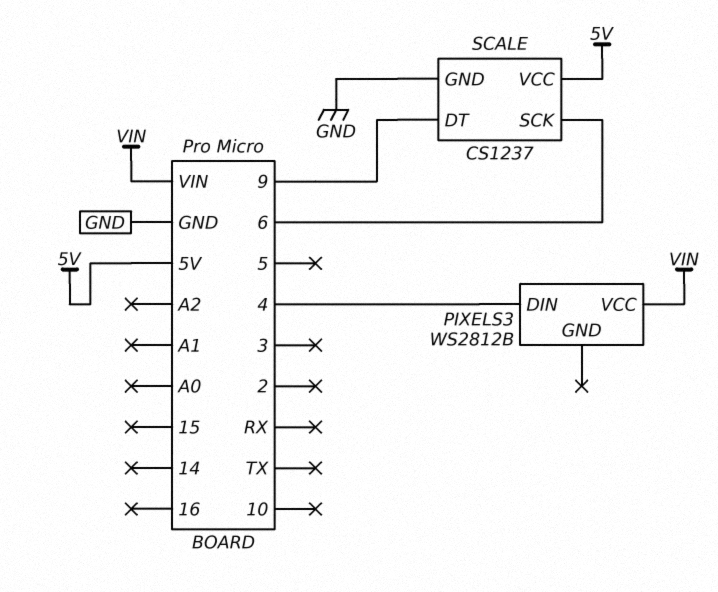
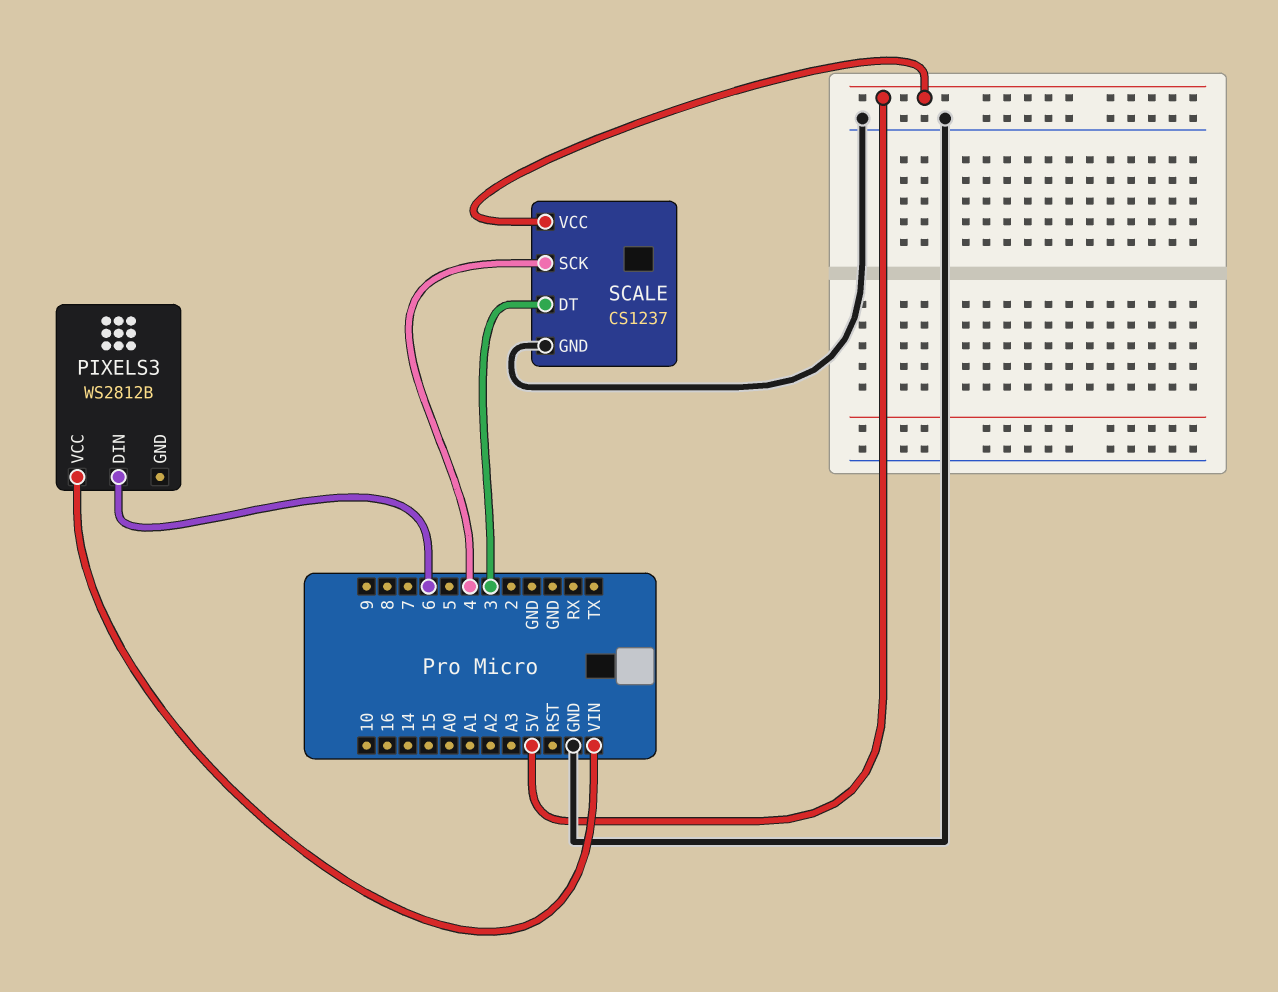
PIXELS3 pin DIN: 4 -> 6
SCALE pin DT: 9 -> 3
SCALE pin SCK: 6 -> 4

